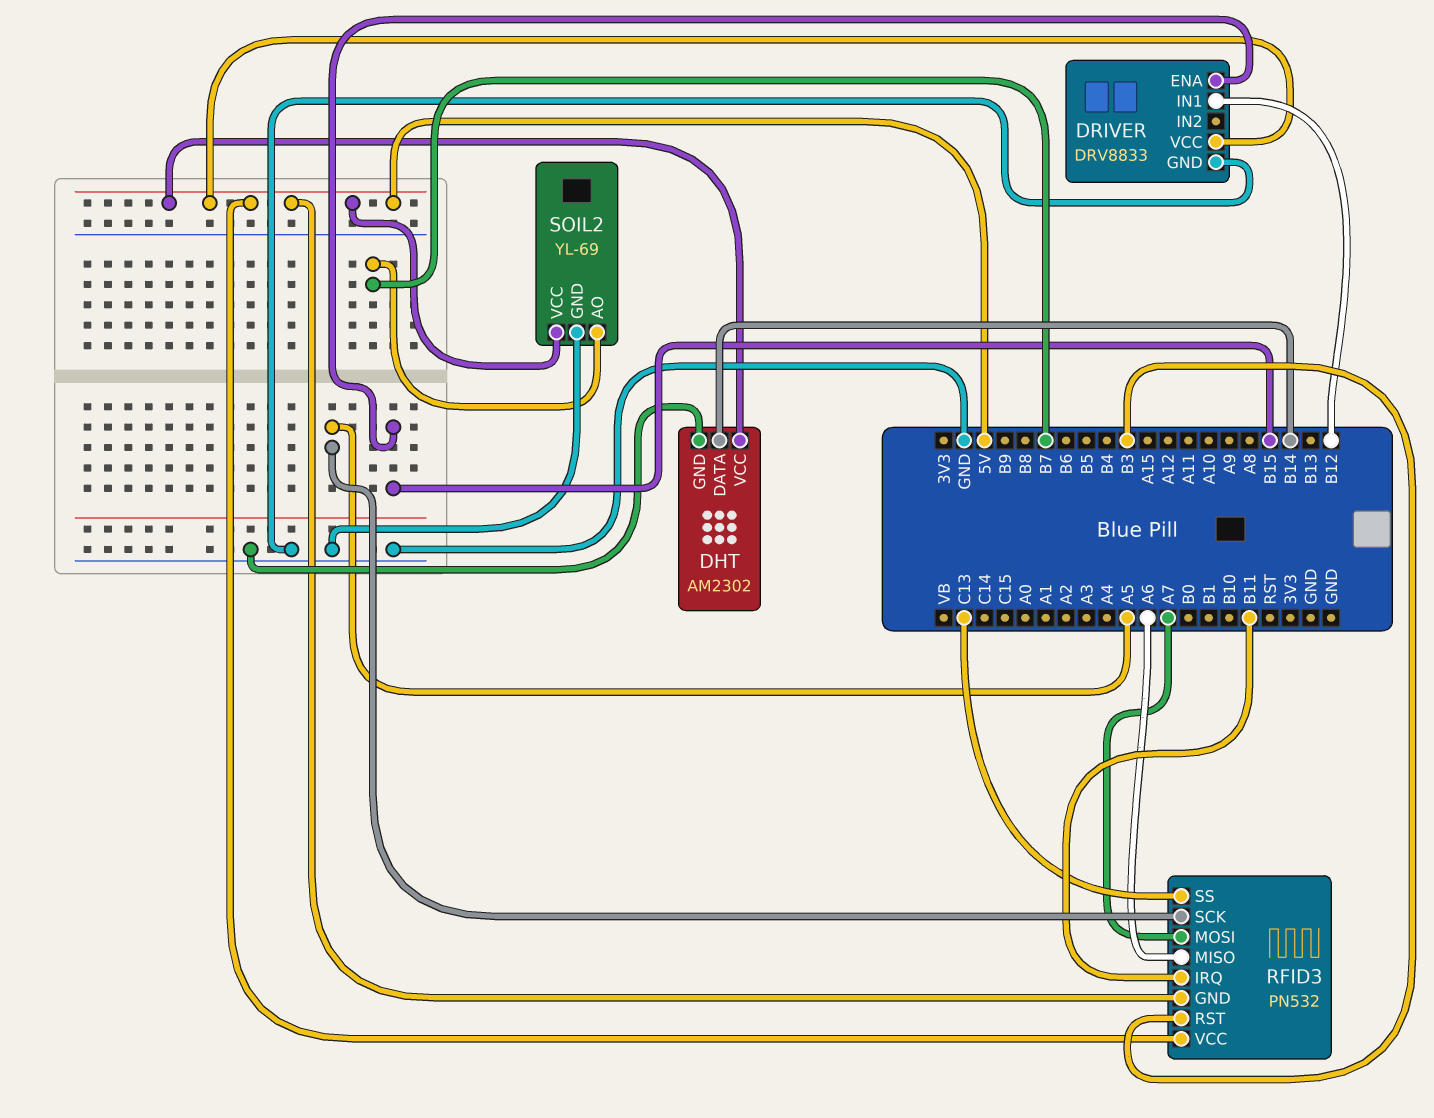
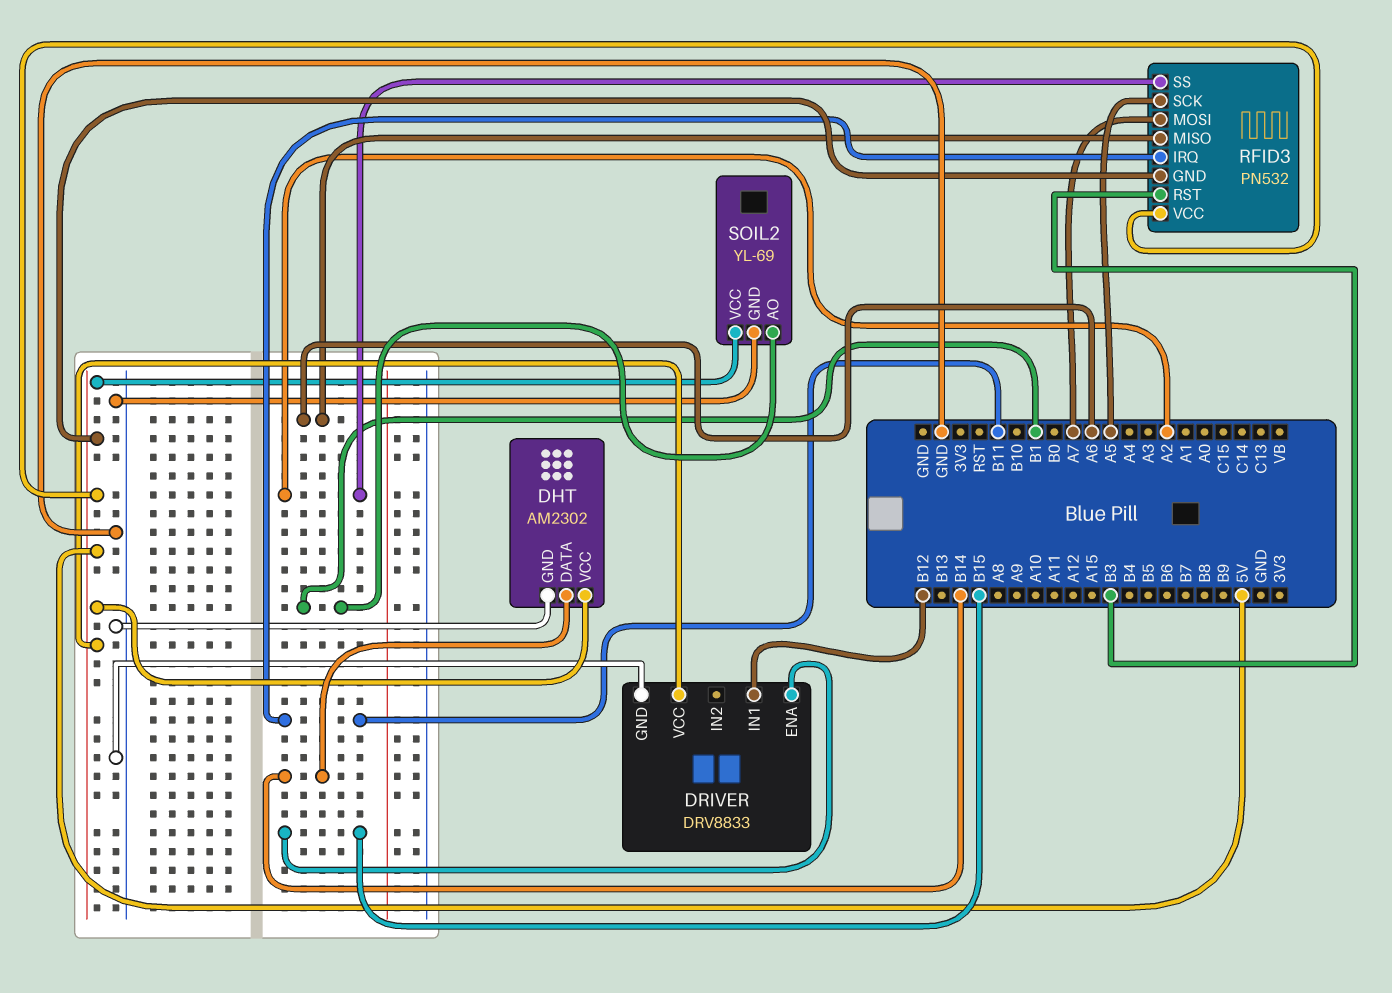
RFID3 pin SS: C13 -> A2
SOIL2 pin AO: B7 -> B1

